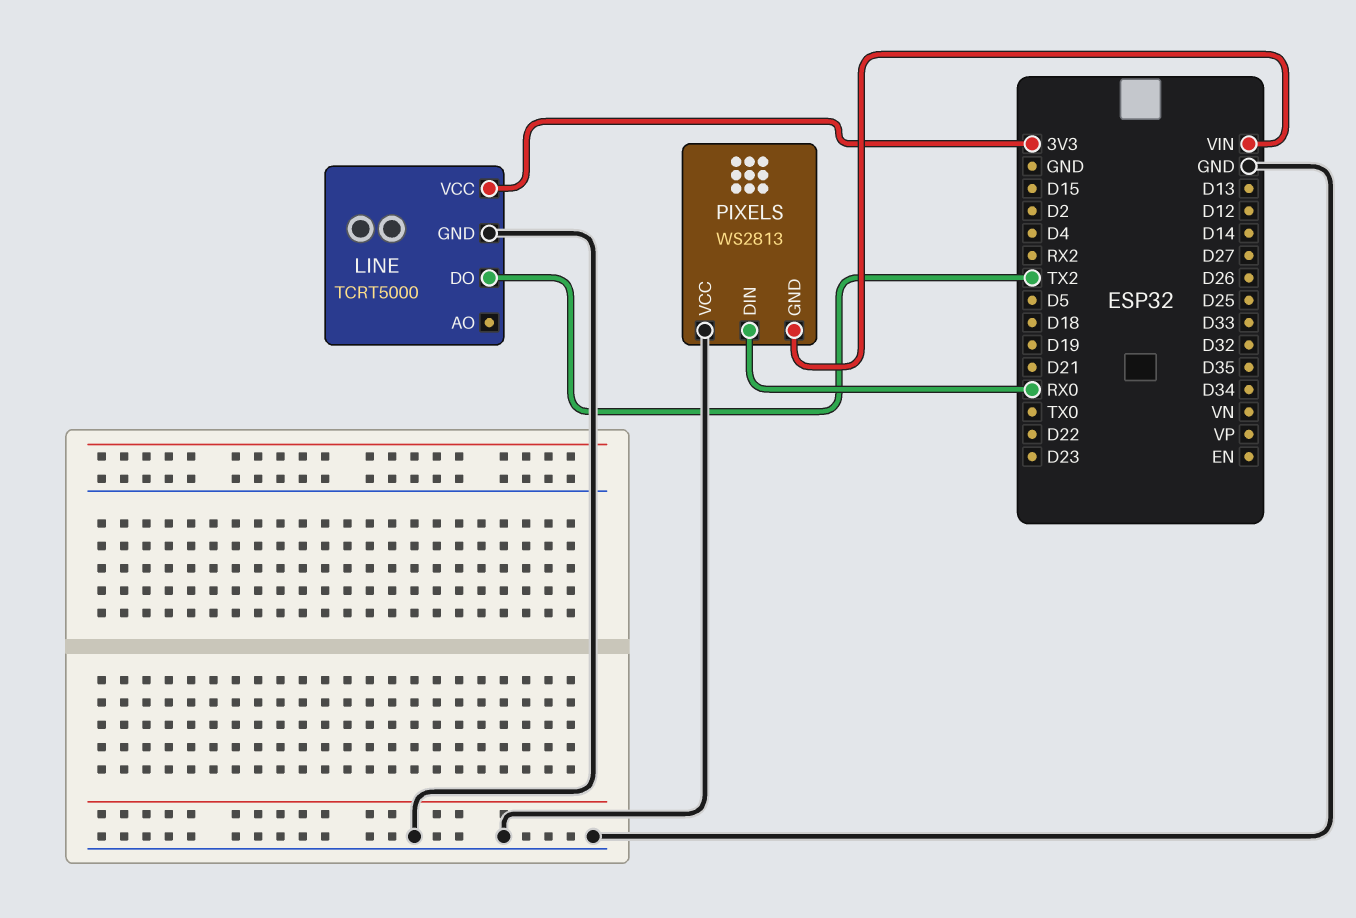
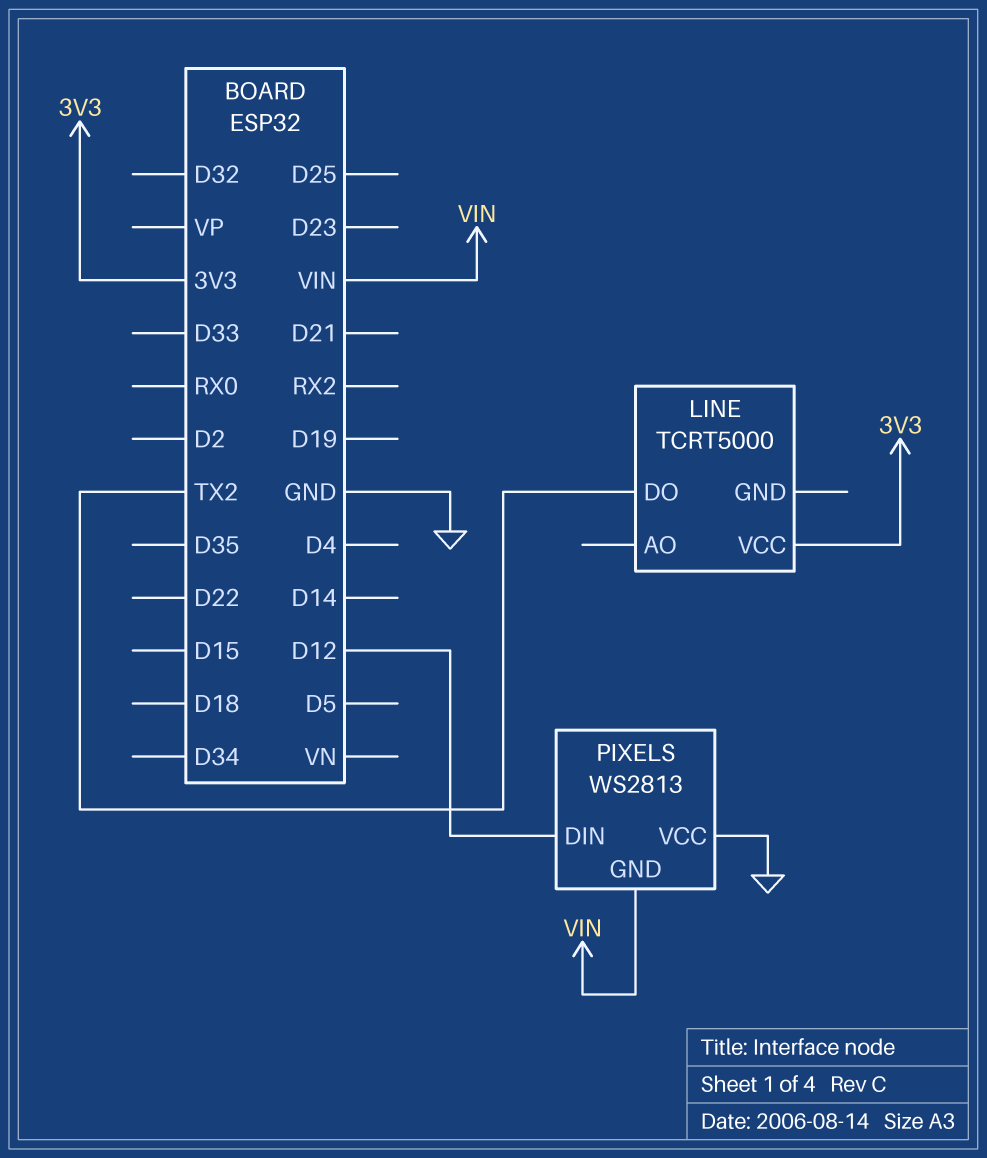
LINE pin GND: GND -> none
PIXELS pin DIN: RX0 -> D12

